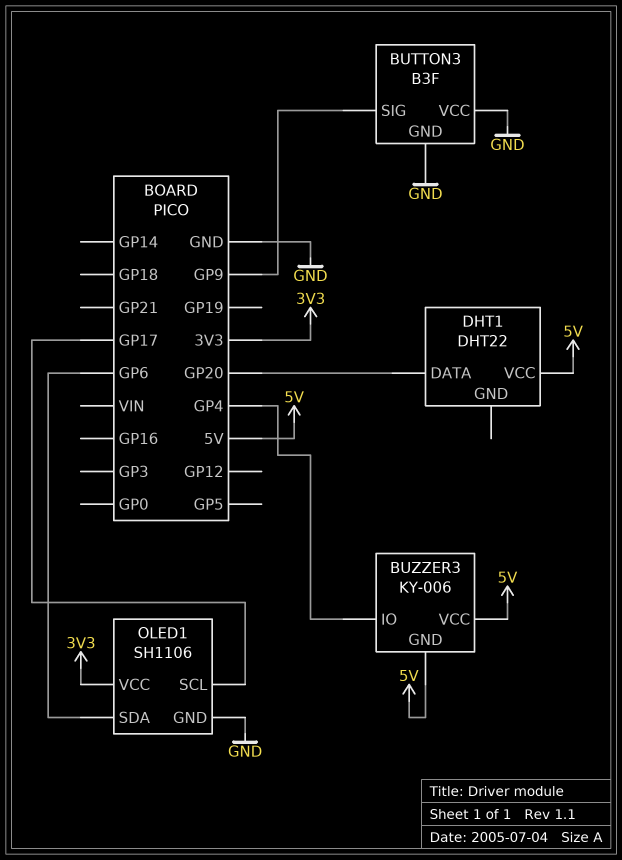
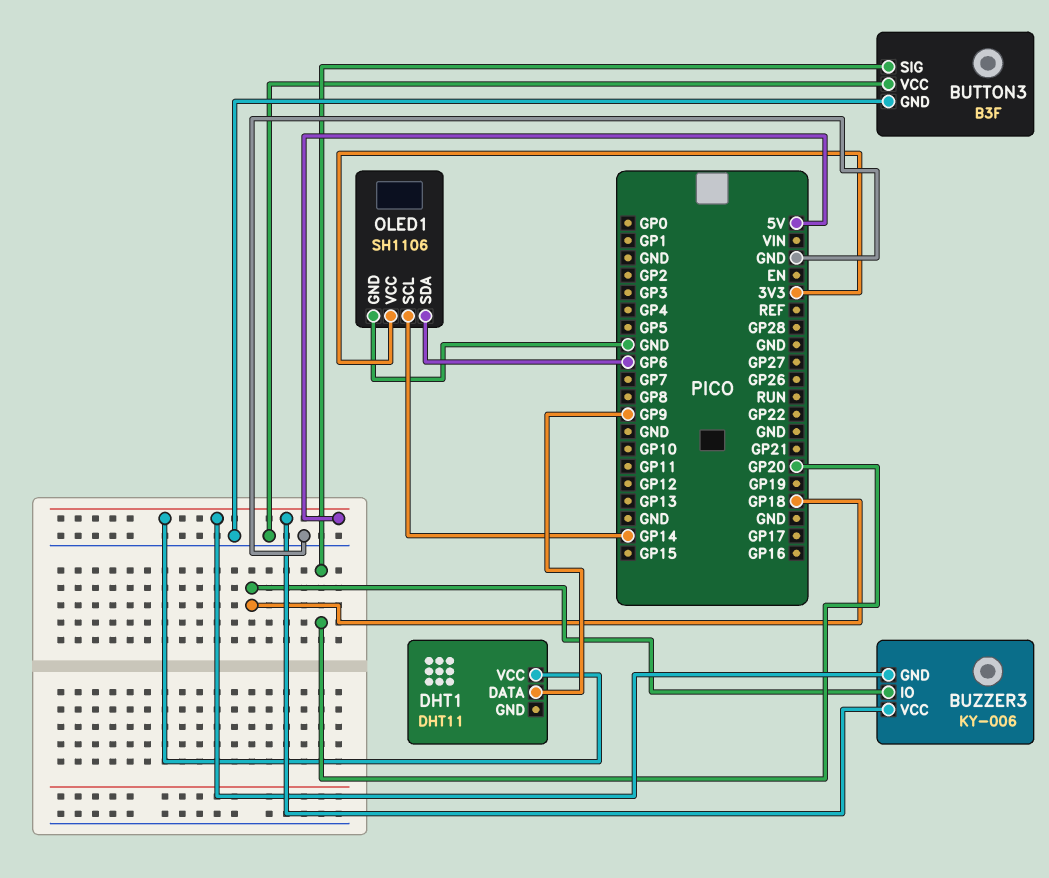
BUTTON3 pin SIG: GP9 -> GP20
BUZZER3 pin IO: GP4 -> GP18
DHT1: DHT22 -> DHT11
DHT1 pin DATA: GP20 -> GP9
OLED1 pin SCL: GP17 -> GP14

